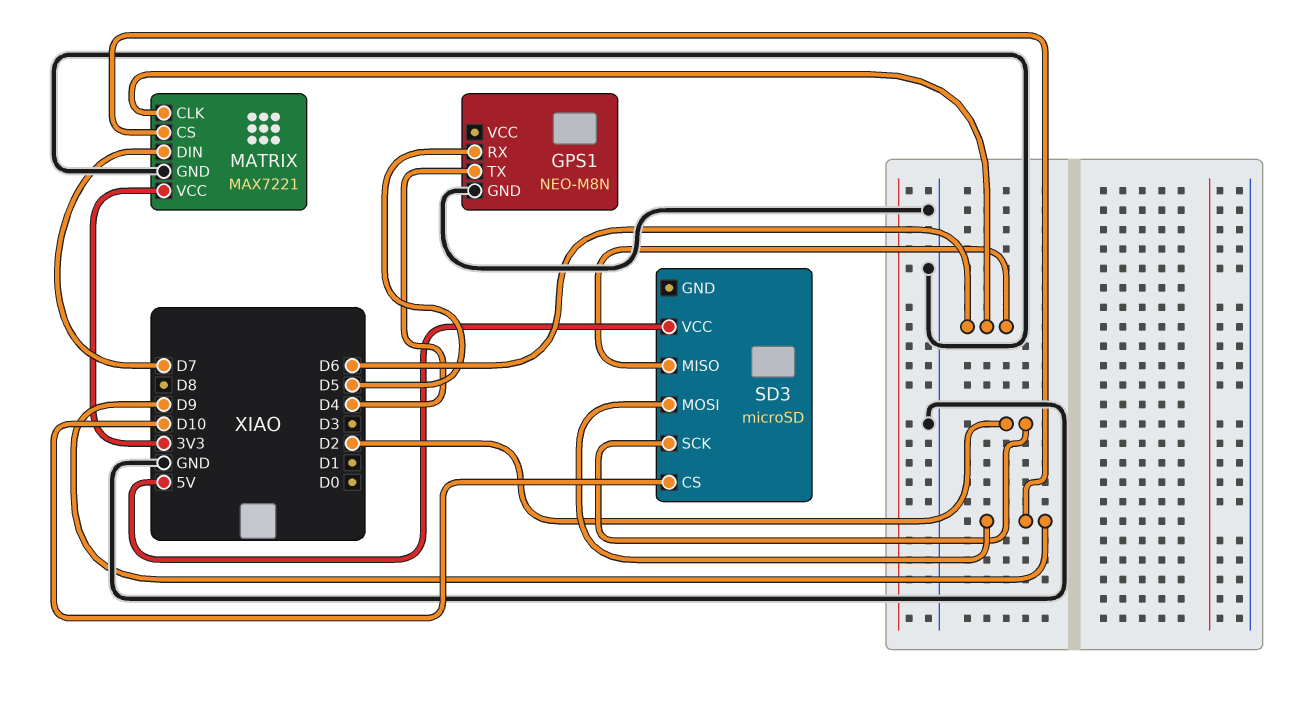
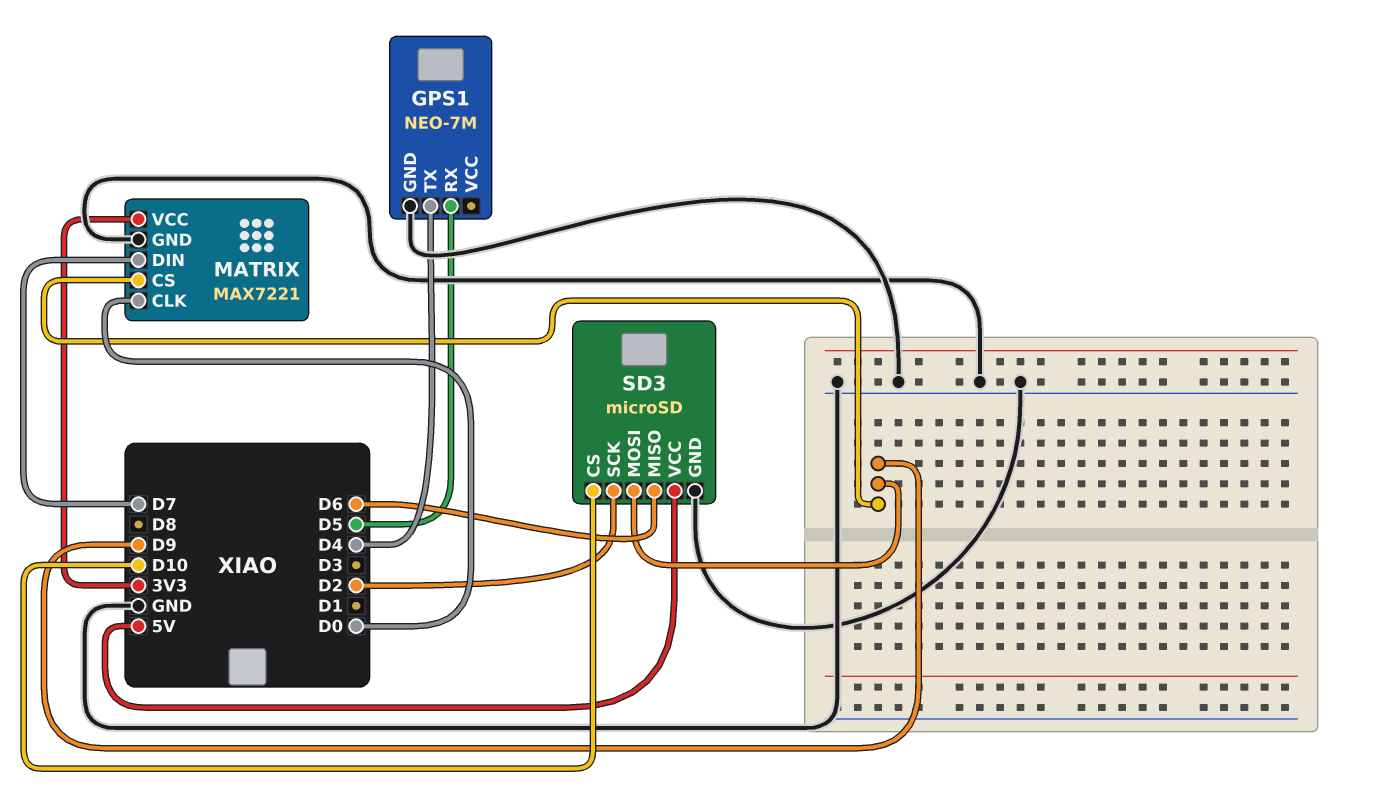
GPS1: NEO-M8N -> NEO-7M
MATRIX pin CLK: D6 -> D0
SD3 pin GND: none -> GND

